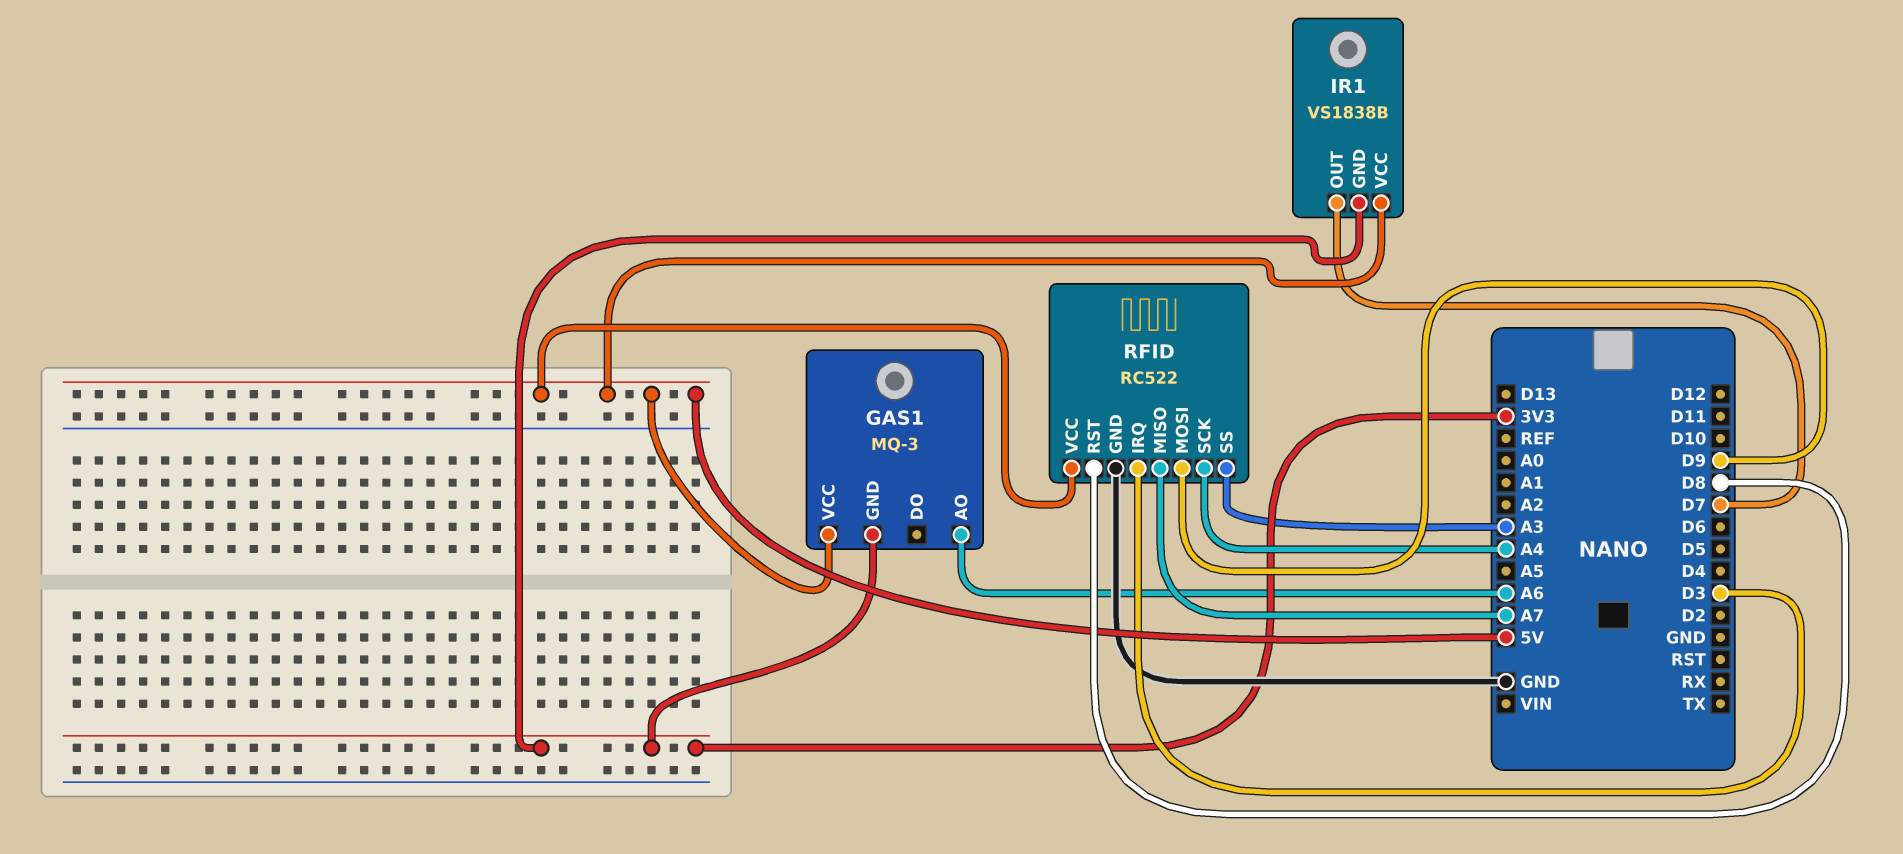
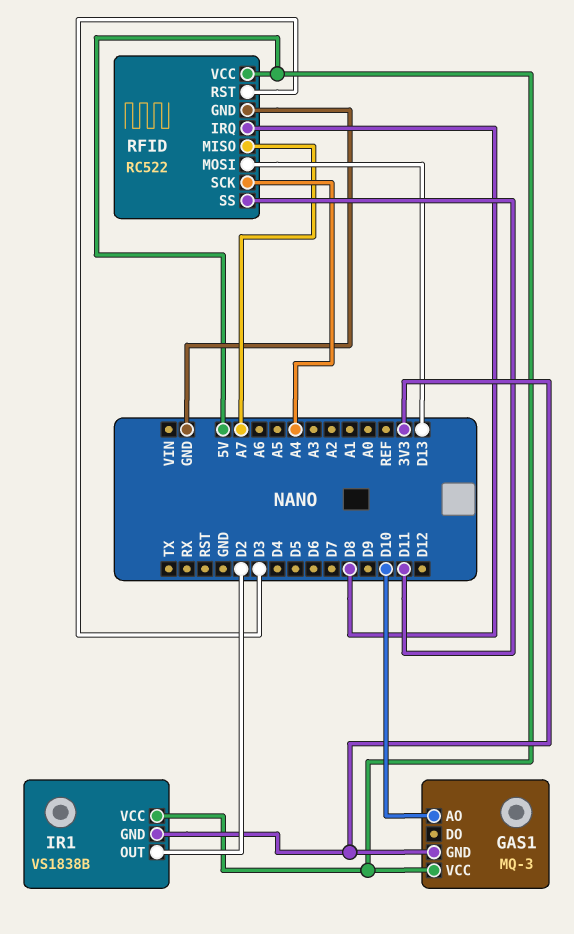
GAS1 pin AO: A6 -> D10
IR1 pin OUT: D7 -> D2
RFID pin IRQ: D3 -> D8
RFID pin MOSI: D9 -> D13
RFID pin RST: D8 -> D3
RFID pin SS: A3 -> D11

